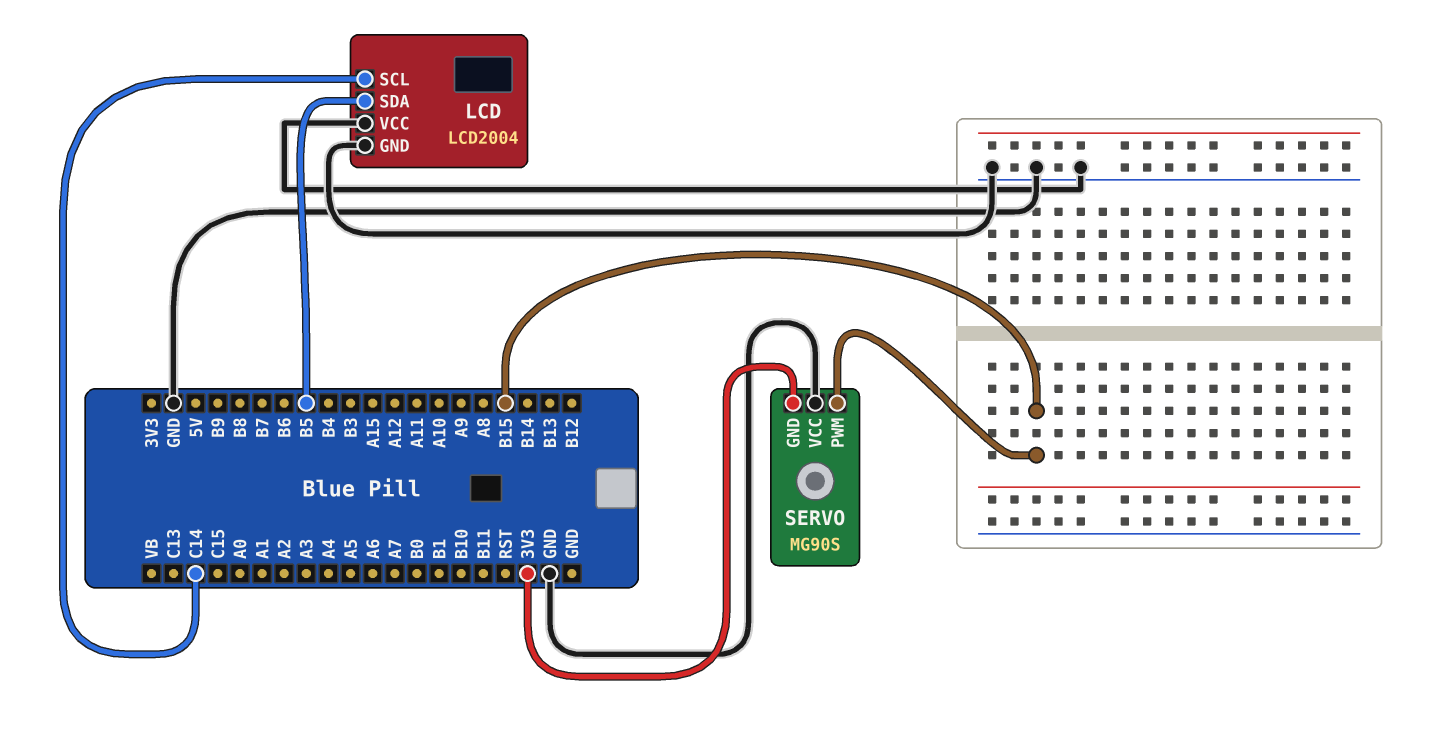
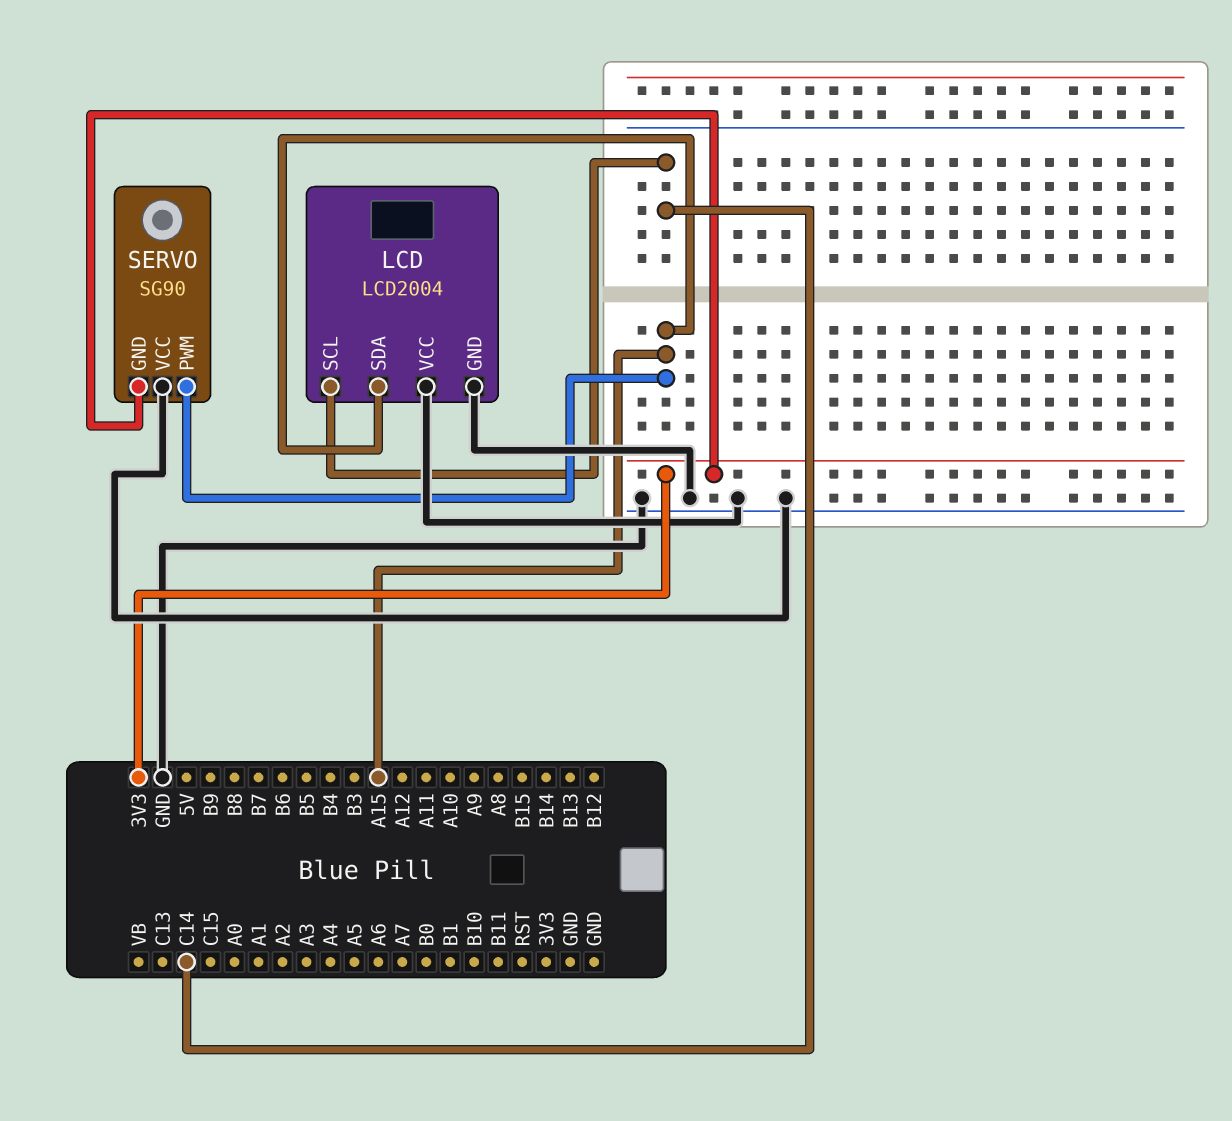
LCD pin SDA: B5 -> A15
SERVO: MG90S -> SG90
SERVO pin PWM: B15 -> A15

